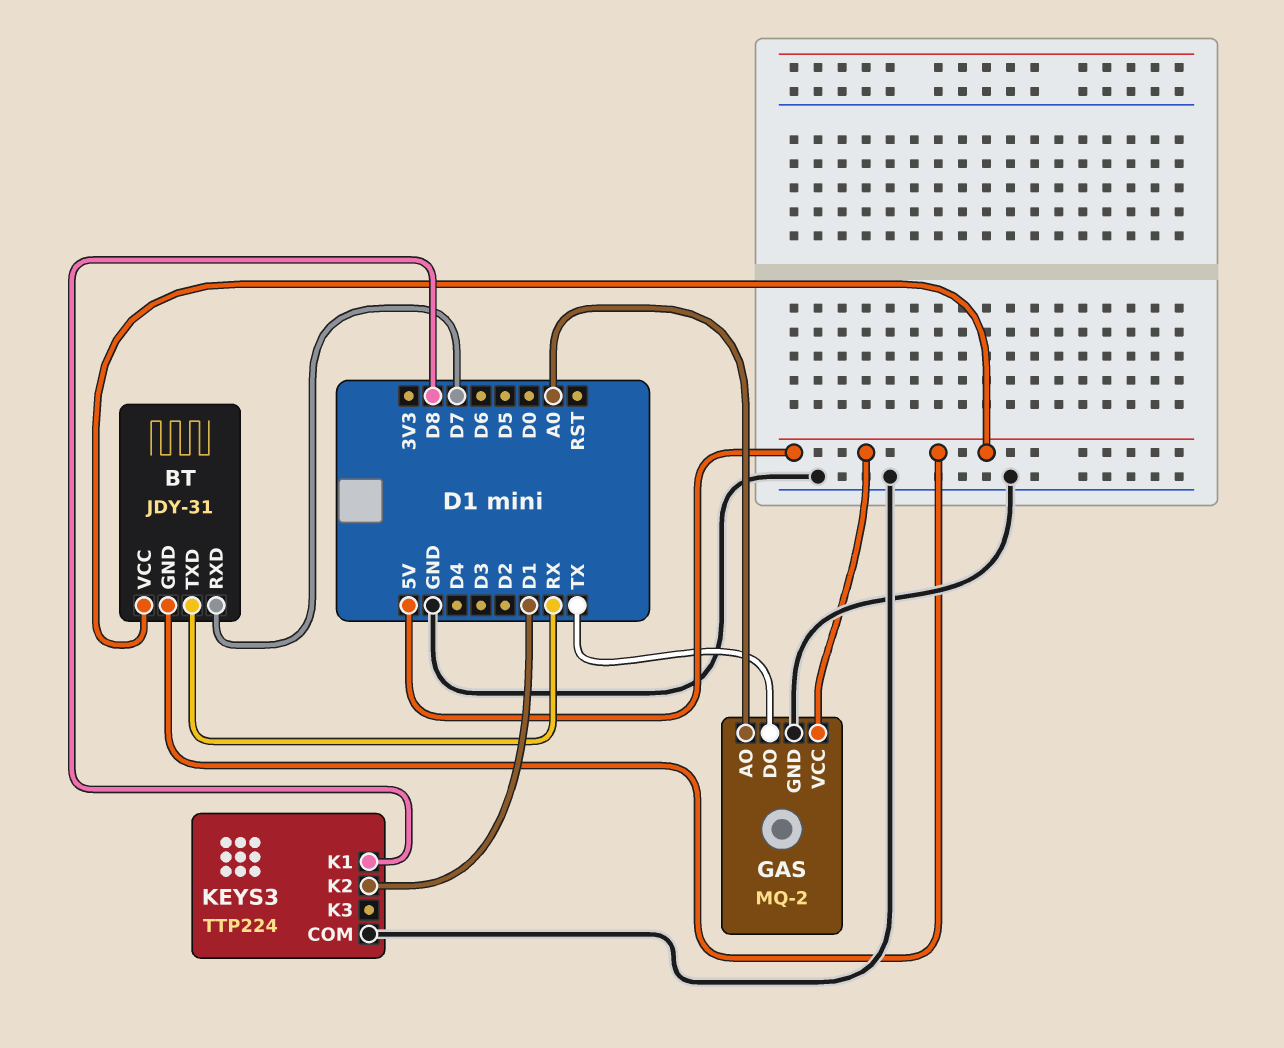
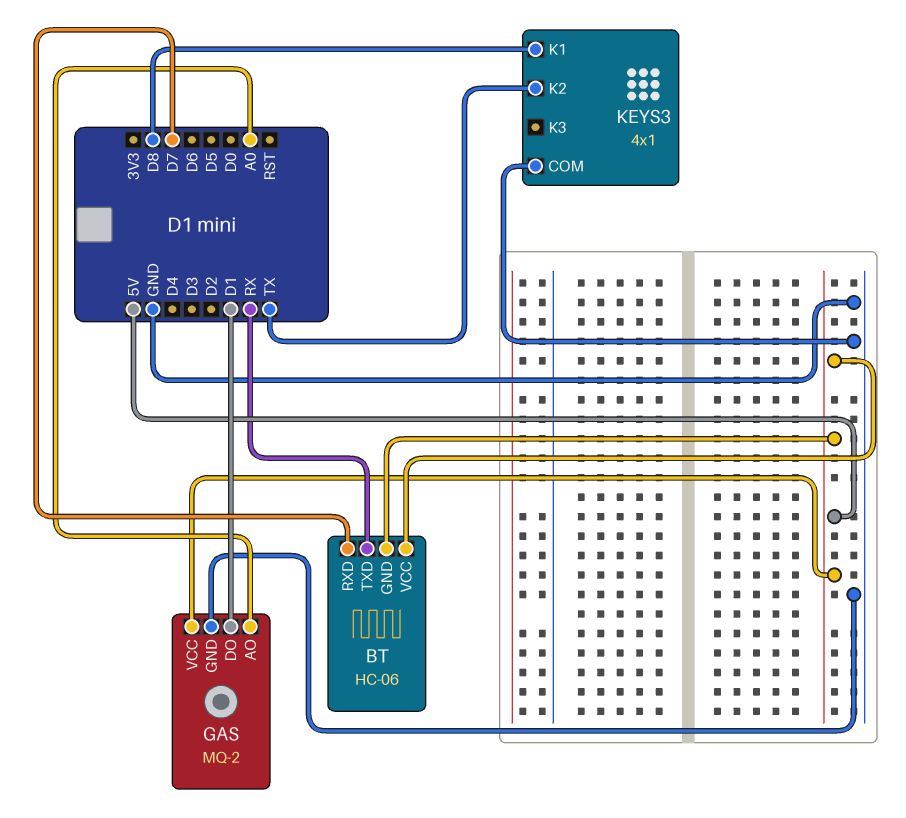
BT: JDY-31 -> HC-06
GAS pin DO: TX -> D1
KEYS3: TTP224 -> 4x1
KEYS3 pin K2: D1 -> TX

